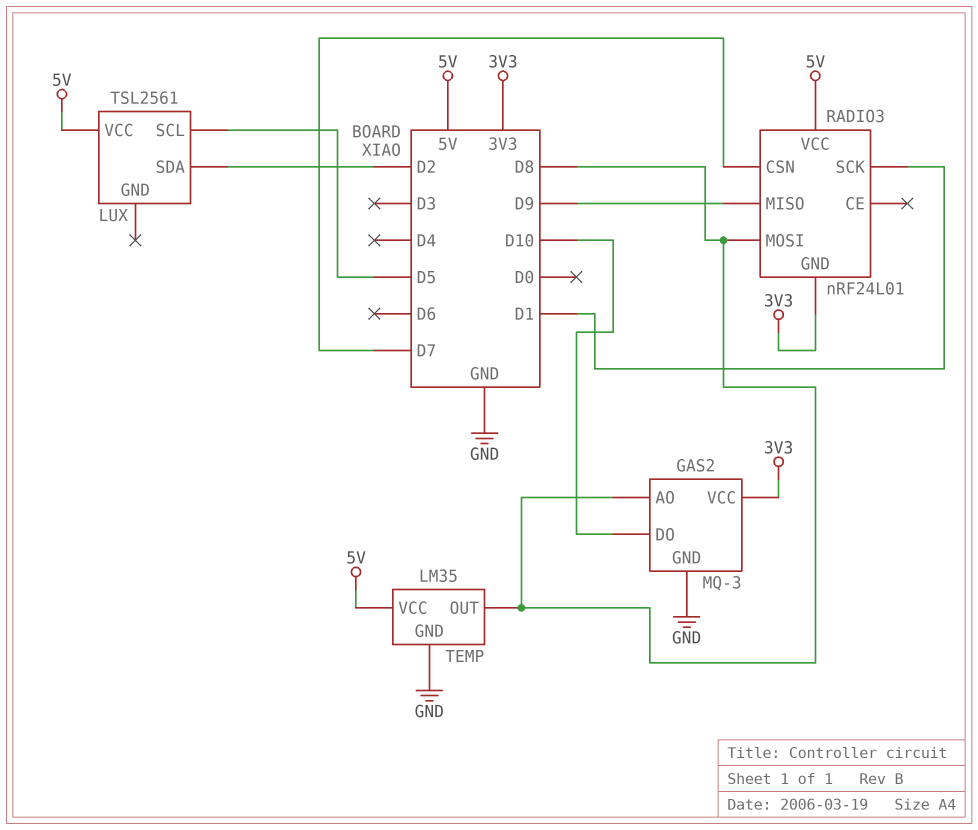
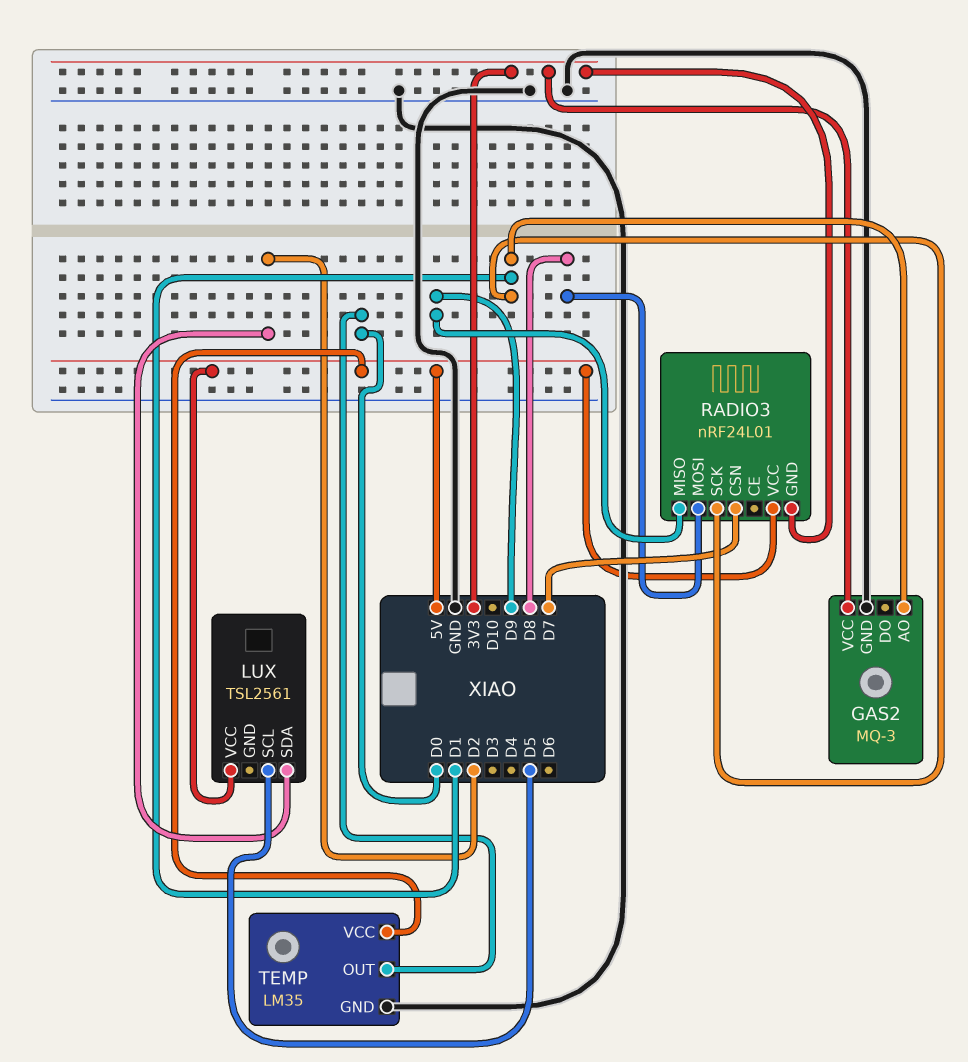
GAS2 pin AO: D8 -> D1
GAS2 pin DO: D10 -> none
TEMP pin OUT: D8 -> D0

